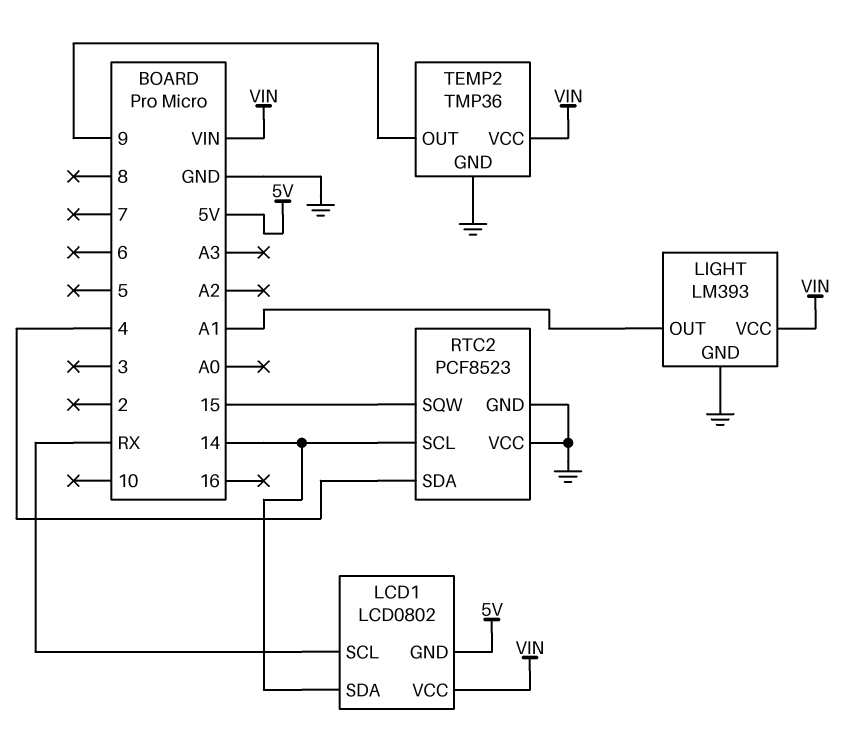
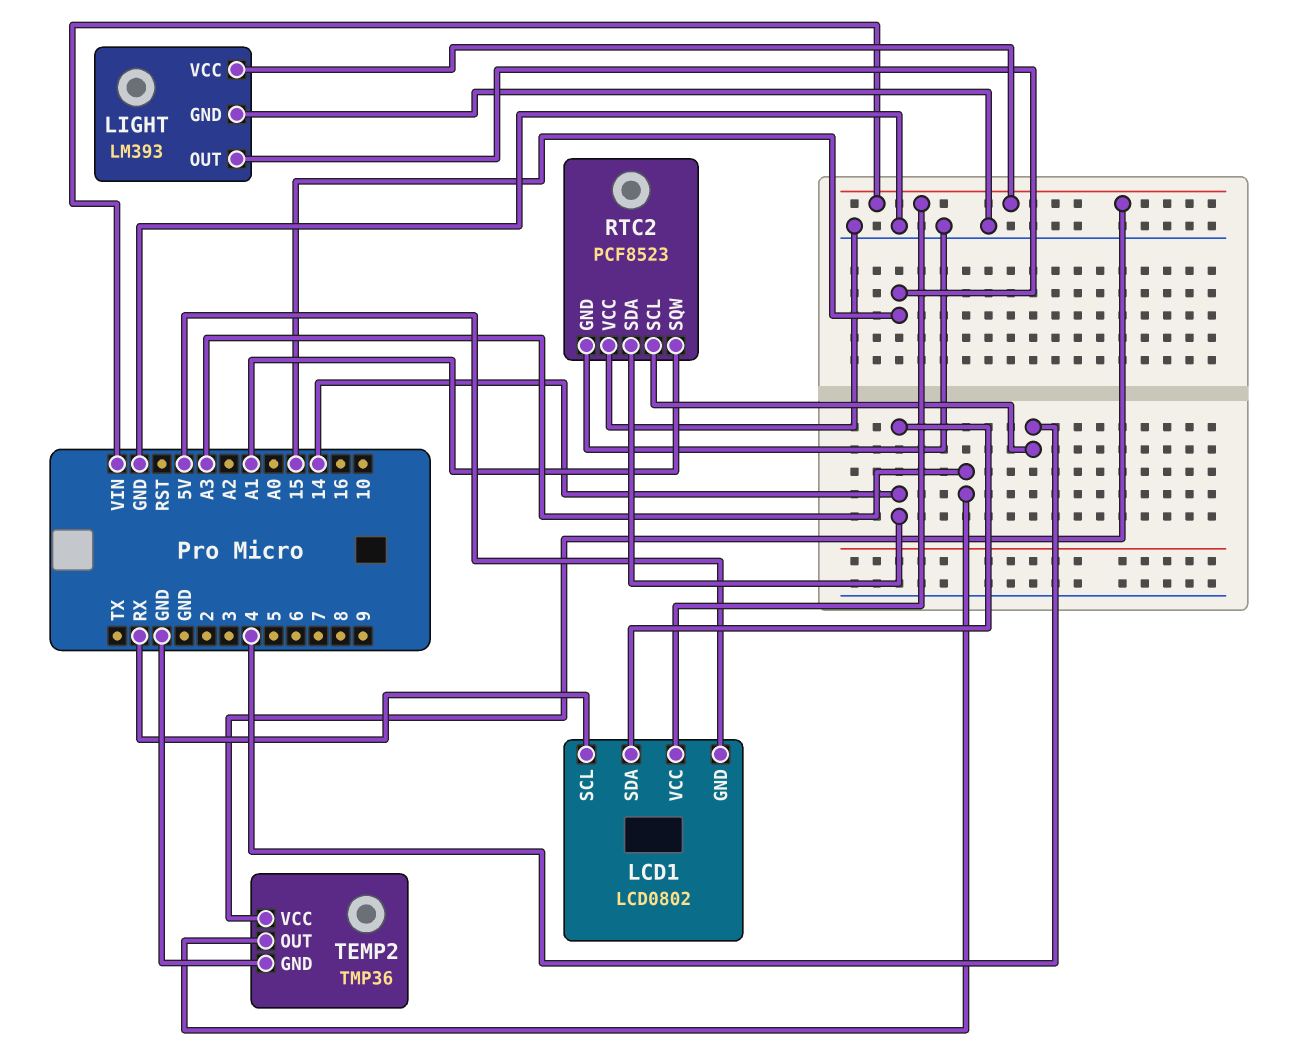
LIGHT pin OUT: A1 -> 15
RTC2 pin SCL: 14 -> 4
RTC2 pin SDA: 4 -> 14
RTC2 pin SQW: 15 -> A1
TEMP2 pin OUT: 9 -> A3

